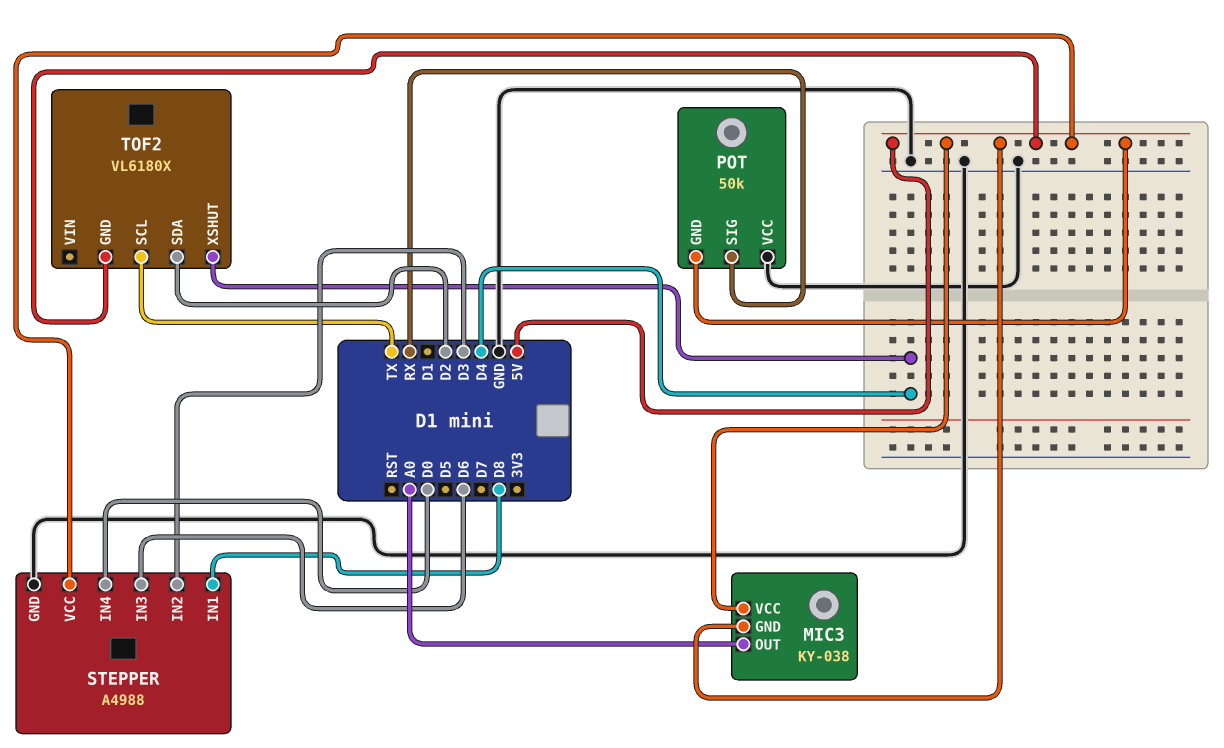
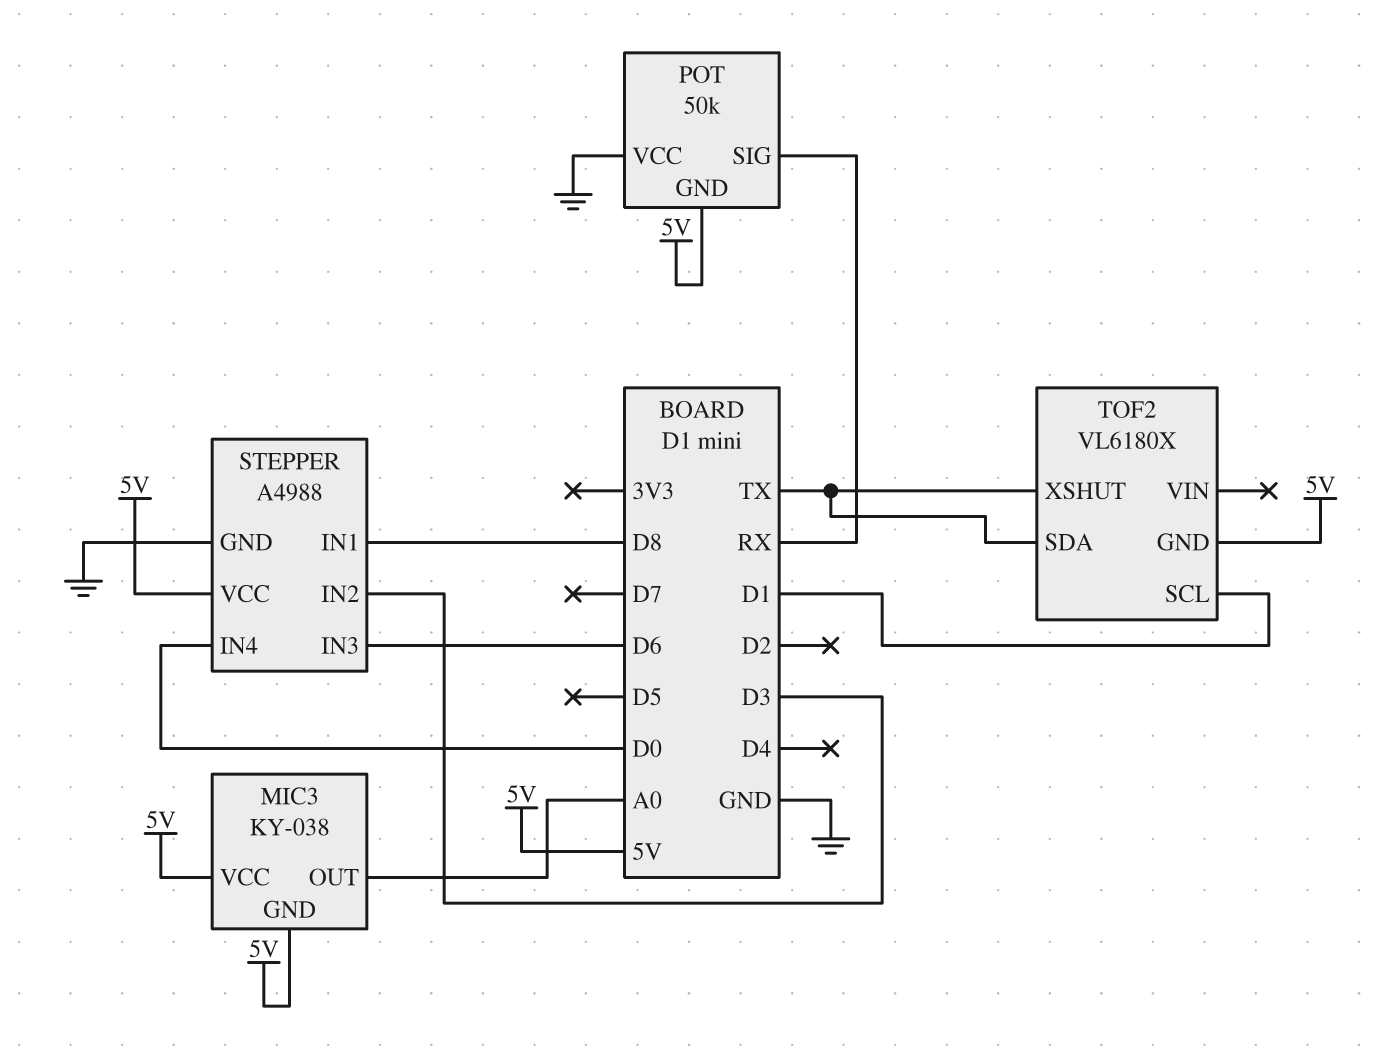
TOF2 pin SCL: TX -> D1
TOF2 pin SDA: D2 -> TX
TOF2 pin XSHUT: D4 -> TX

